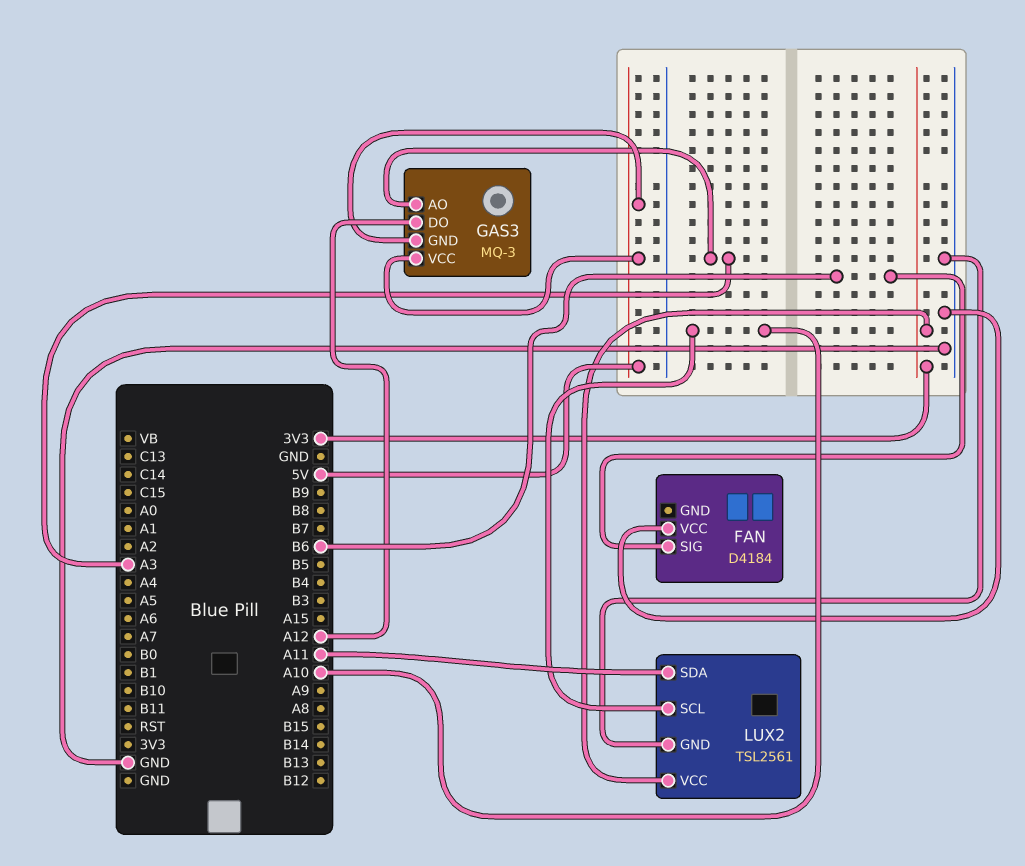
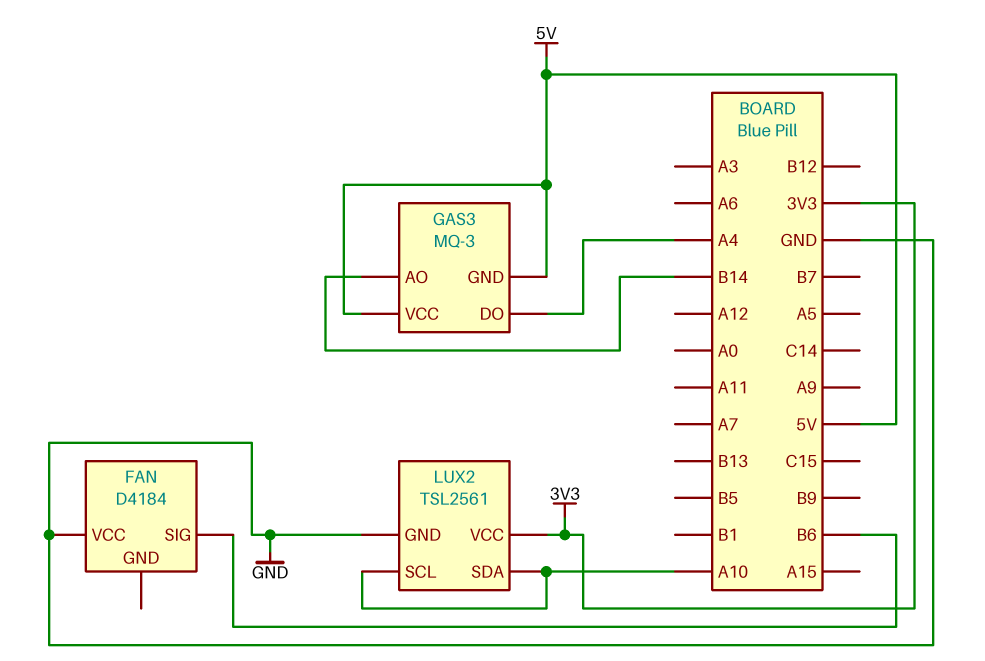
GAS3 pin AO: A3 -> B14
GAS3 pin DO: A12 -> A4
LUX2 pin SDA: A11 -> A10

